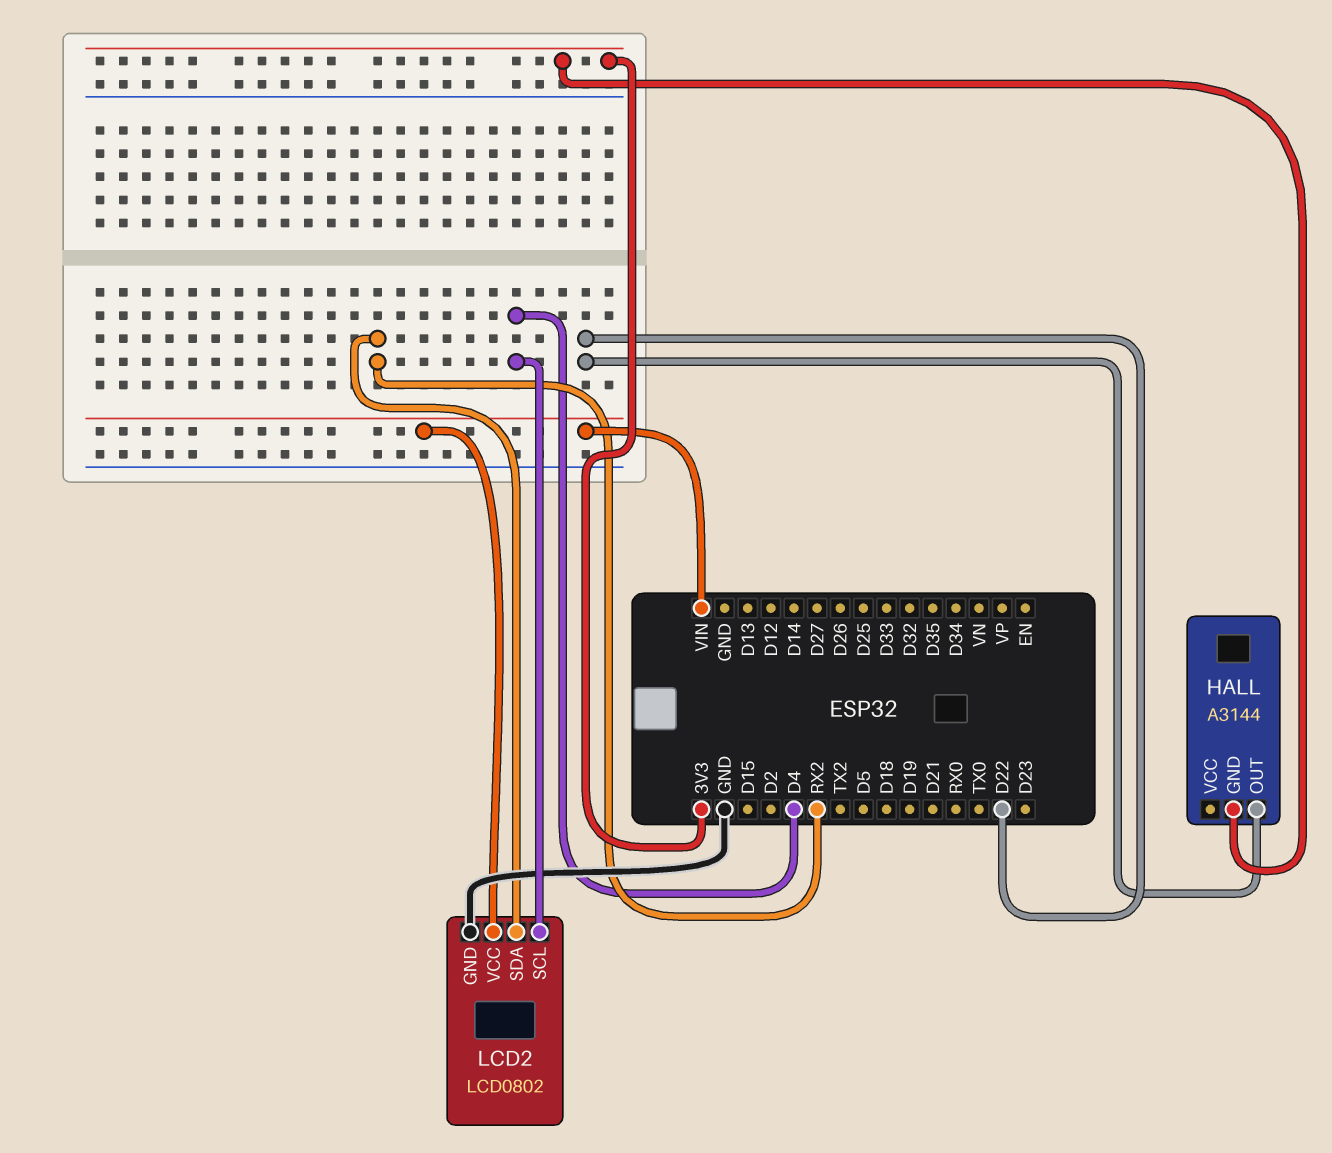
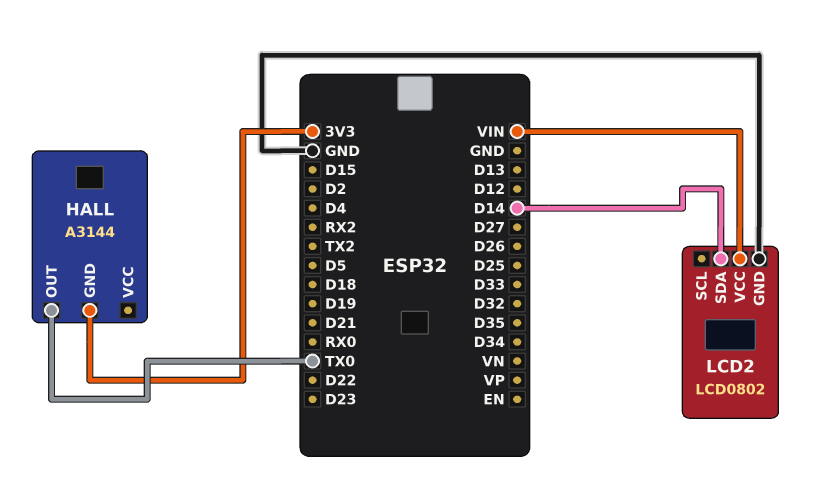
HALL pin OUT: D22 -> TX0
LCD2 pin SCL: D4 -> none
LCD2 pin SDA: RX2 -> D14

